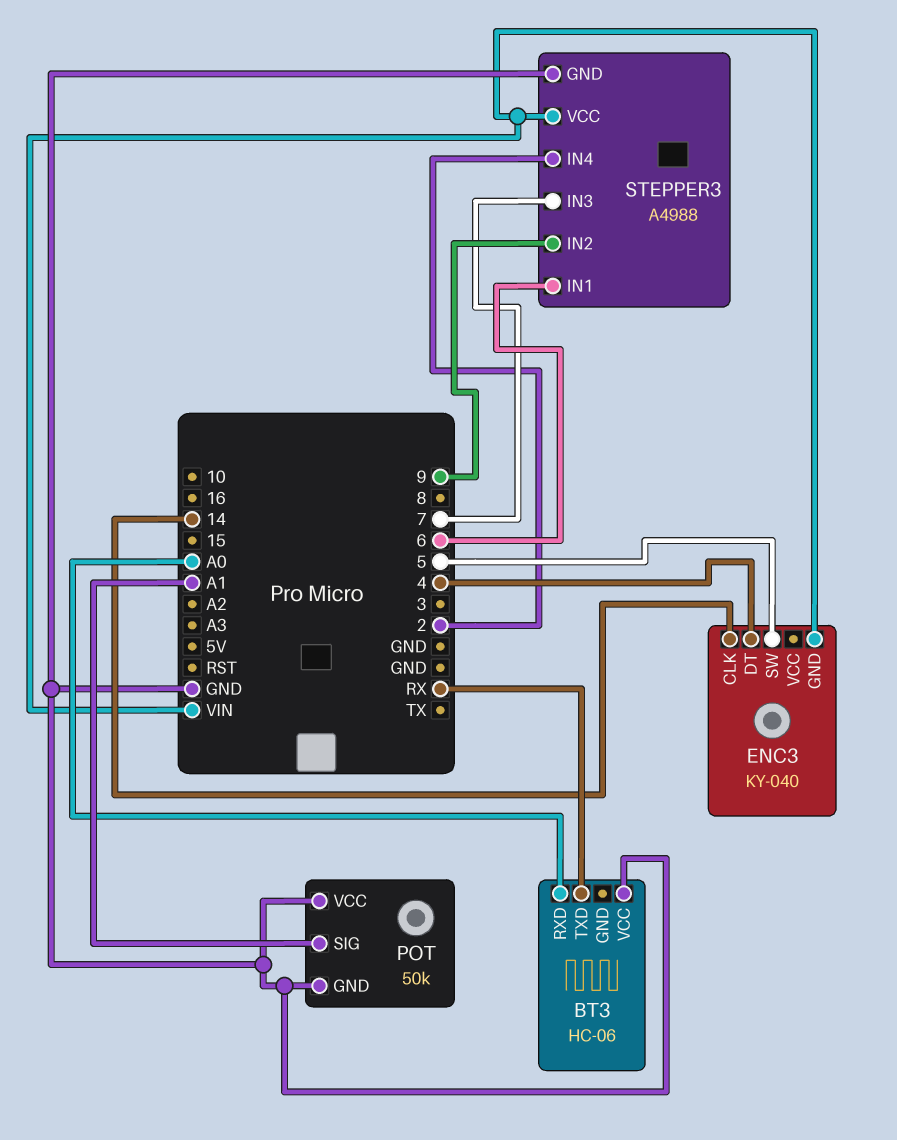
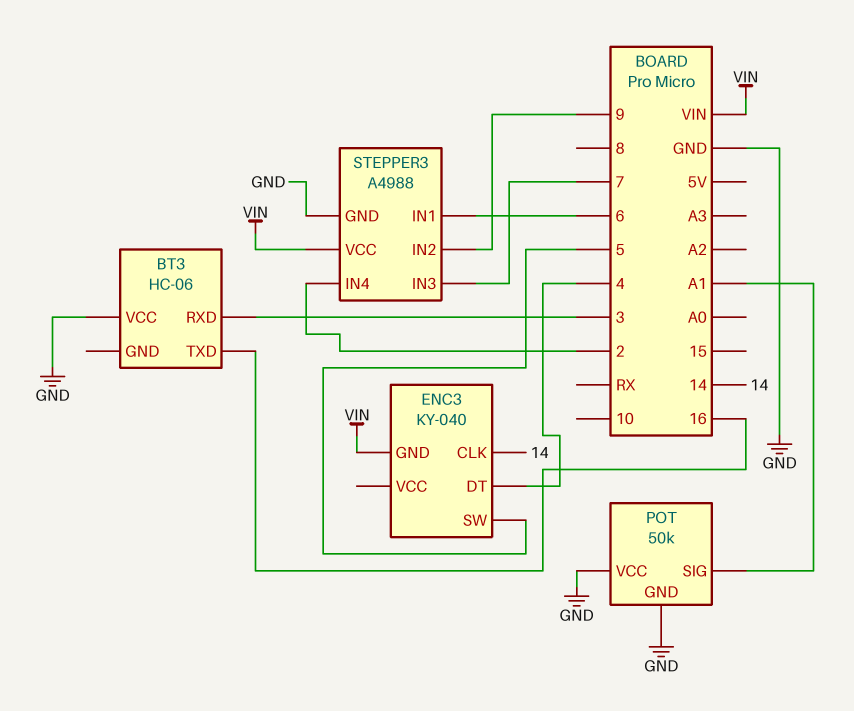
BT3 pin RXD: A0 -> 3
BT3 pin TXD: RX -> 16

